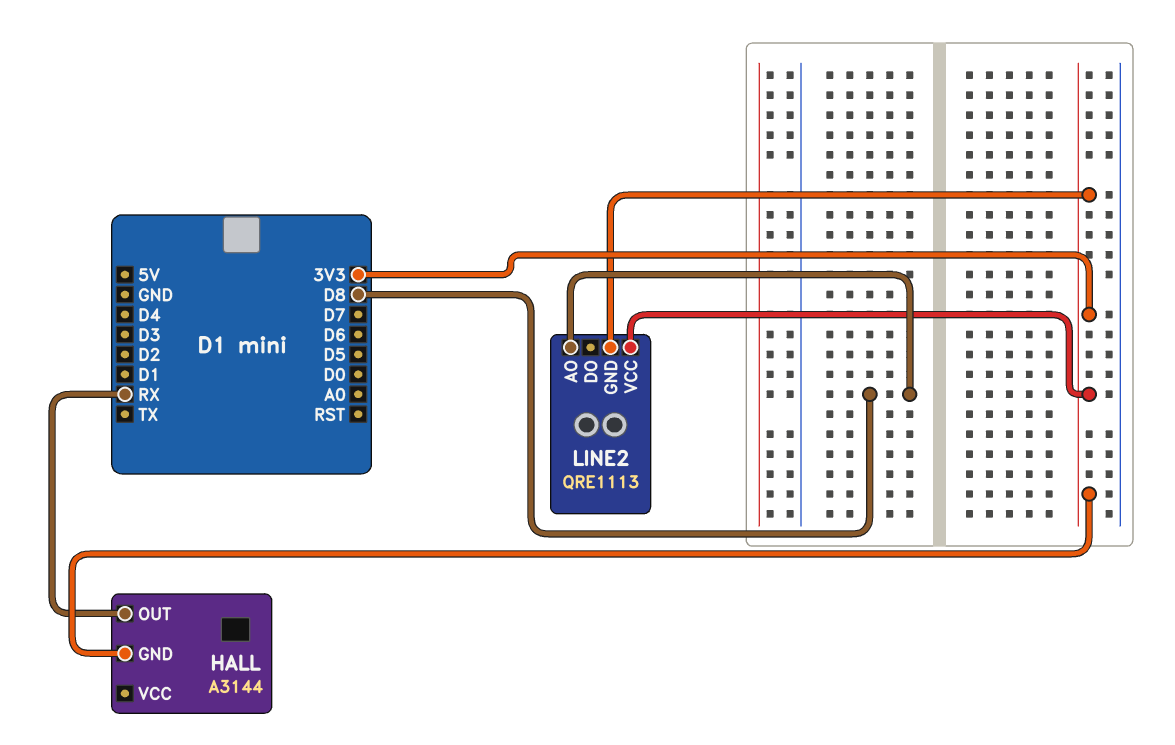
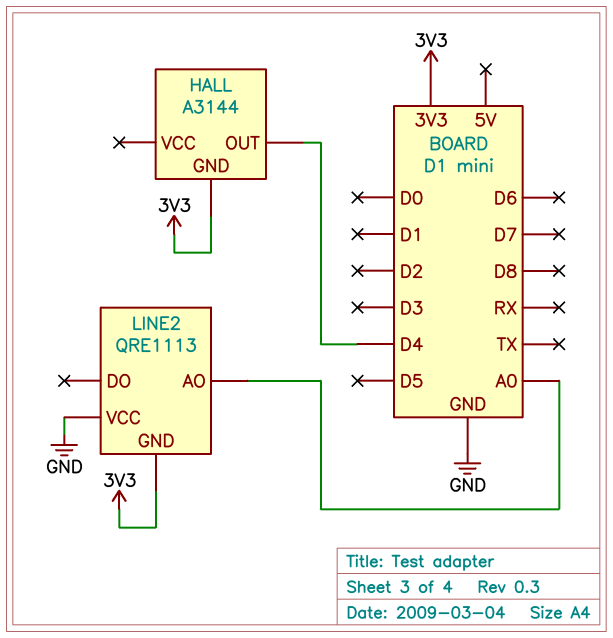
HALL pin OUT: RX -> D4
LINE2 pin AO: D8 -> A0
LINE2 pin VCC: 3V3 -> GND

